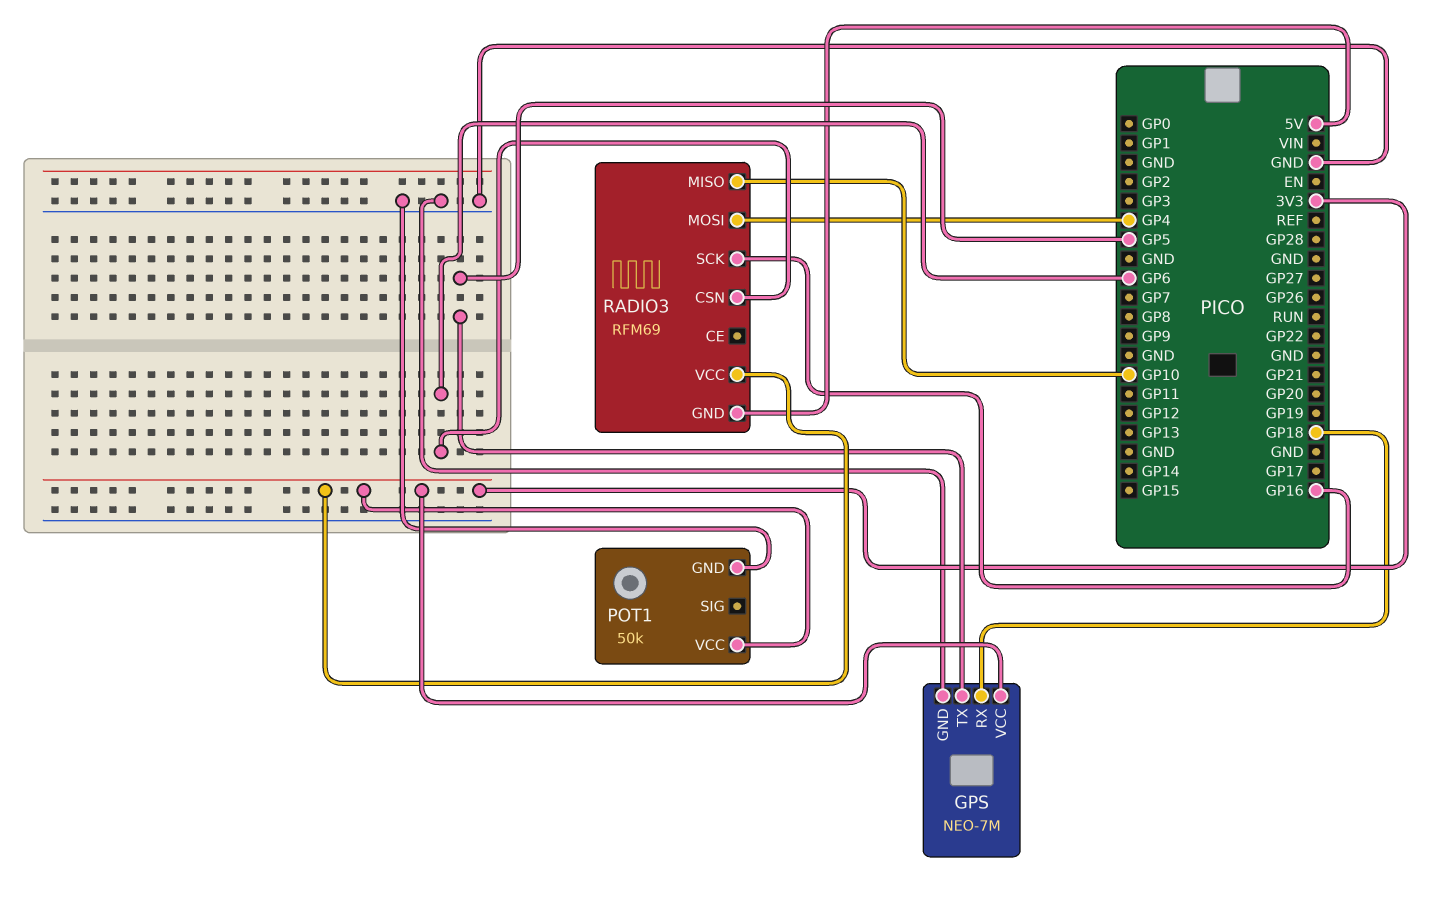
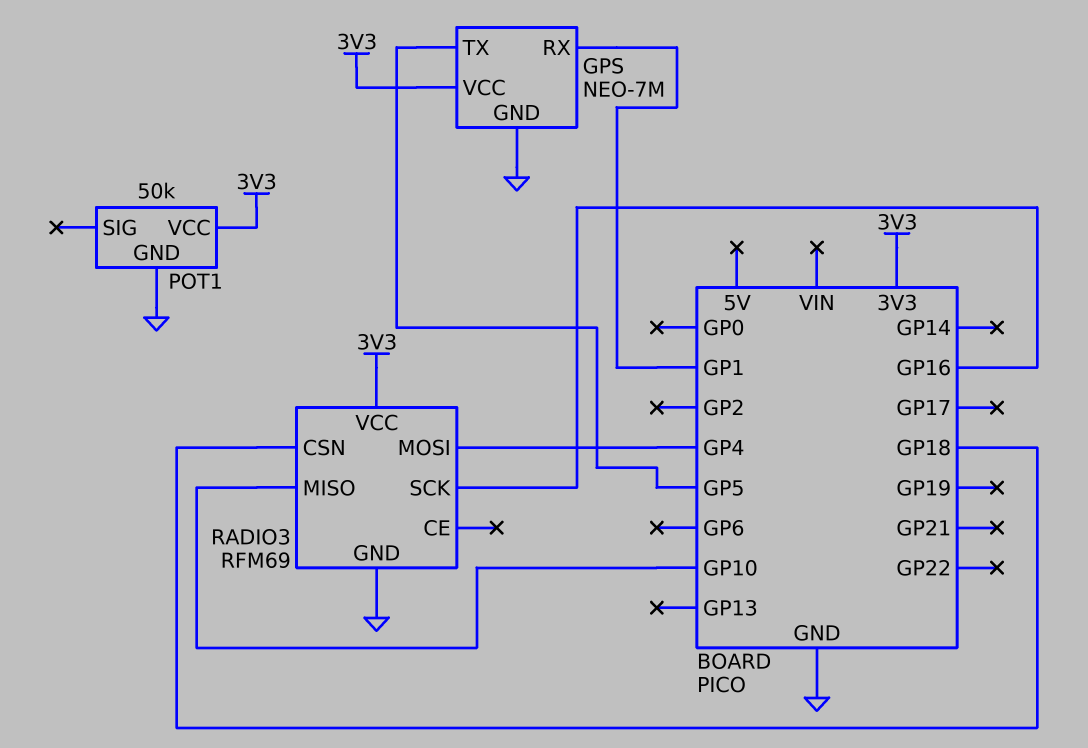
GPS pin RX: GP18 -> GP1
RADIO3 pin CSN: GP6 -> GP18
RADIO3 pin GND: 5V -> GND

